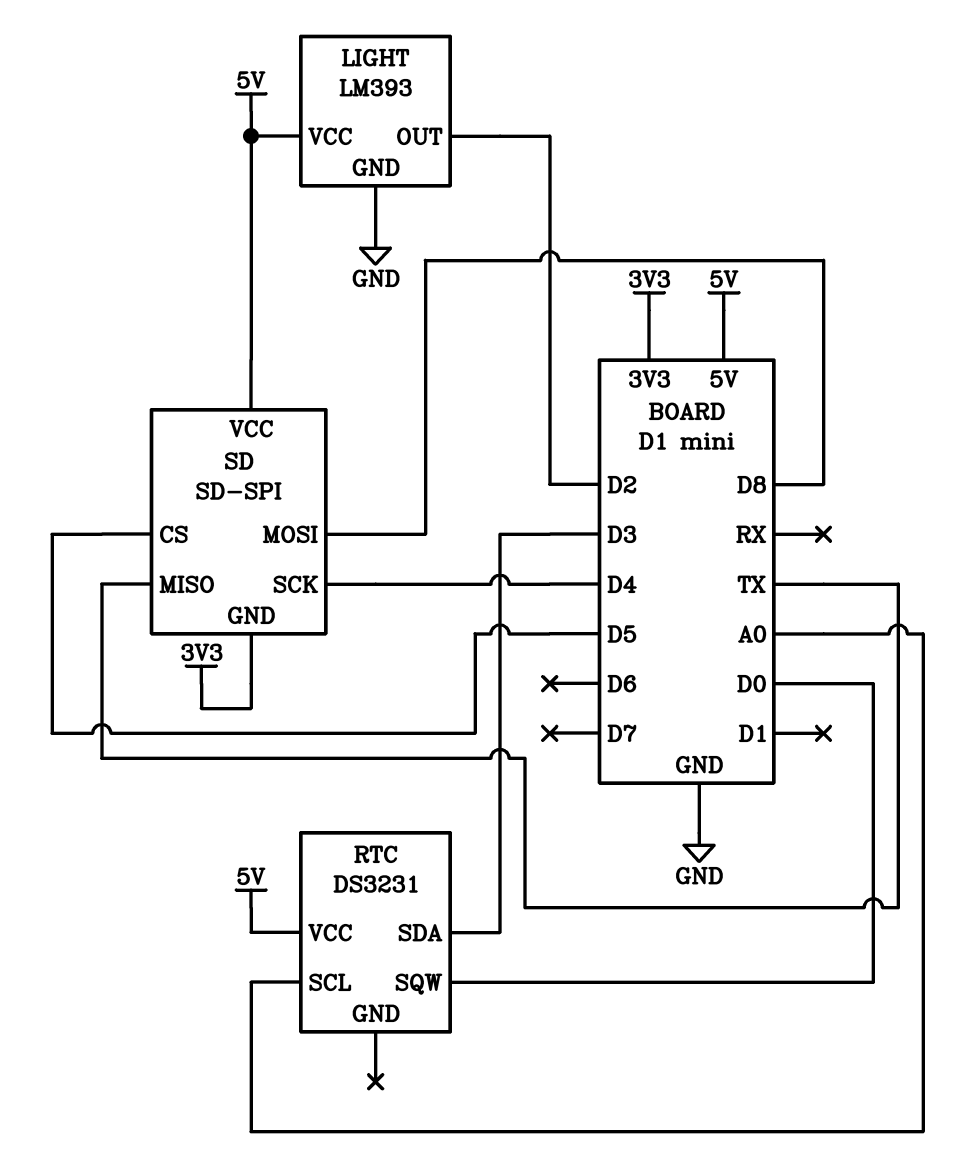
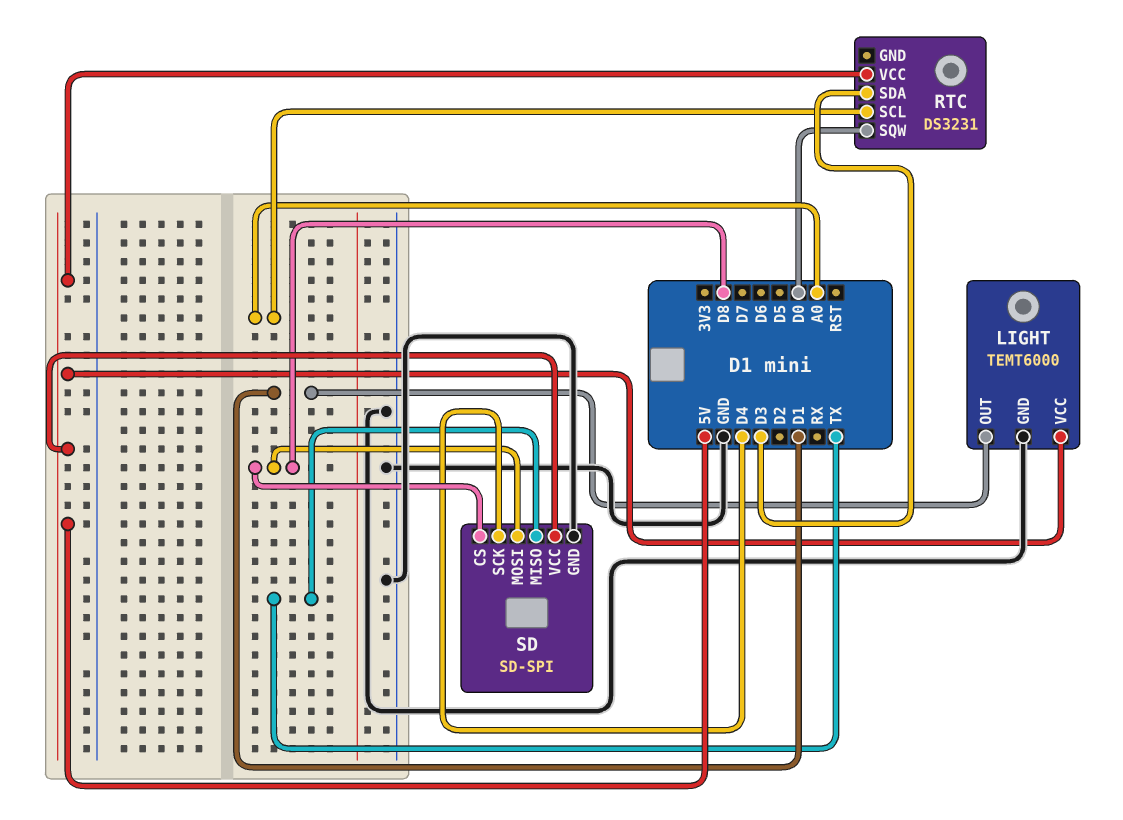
LIGHT: LM393 -> TEMT6000
LIGHT pin OUT: D2 -> D1
SD pin CS: D5 -> D8
SD pin GND: 3V3 -> GND

